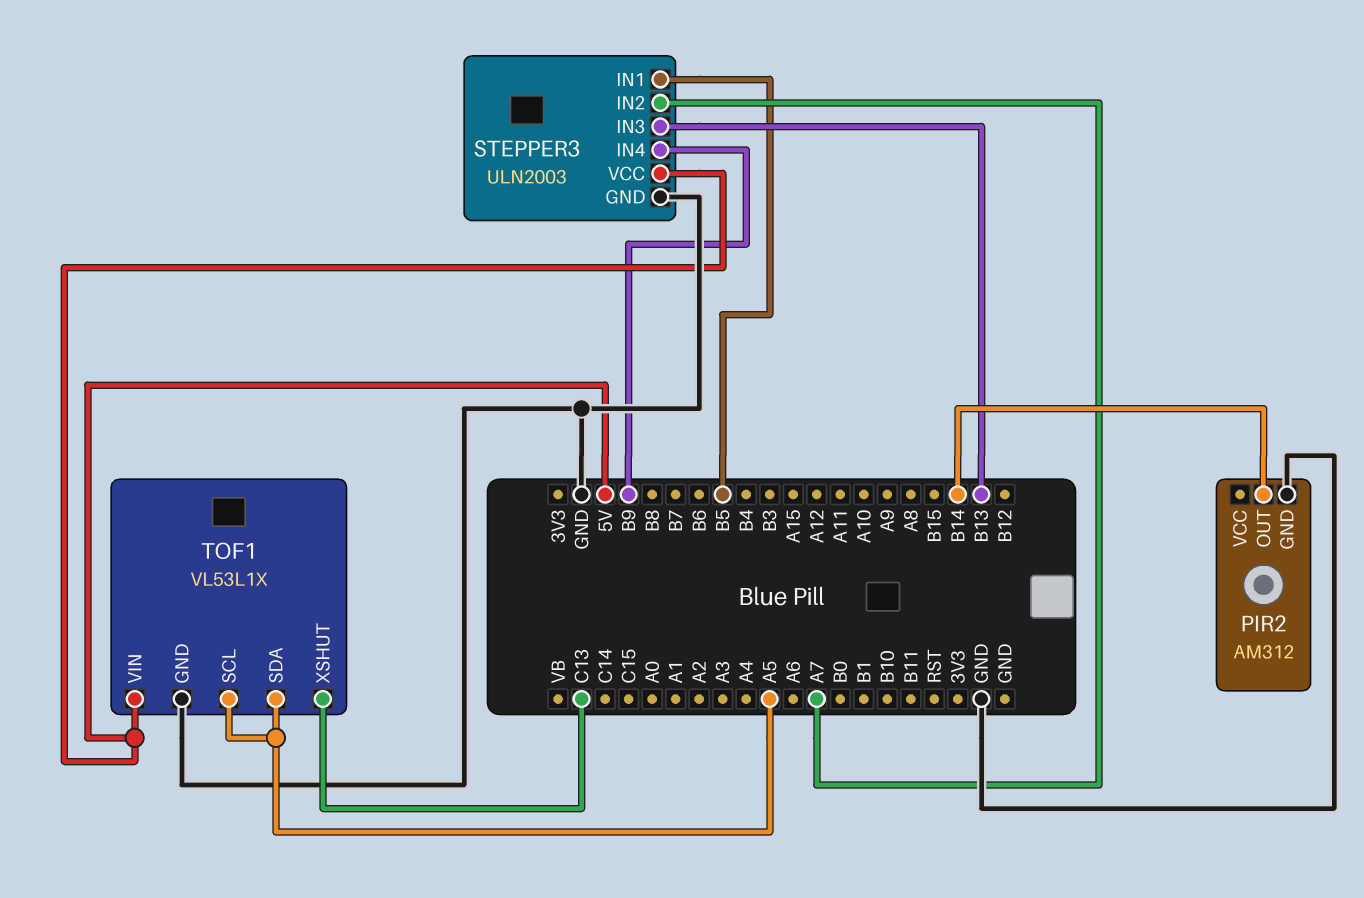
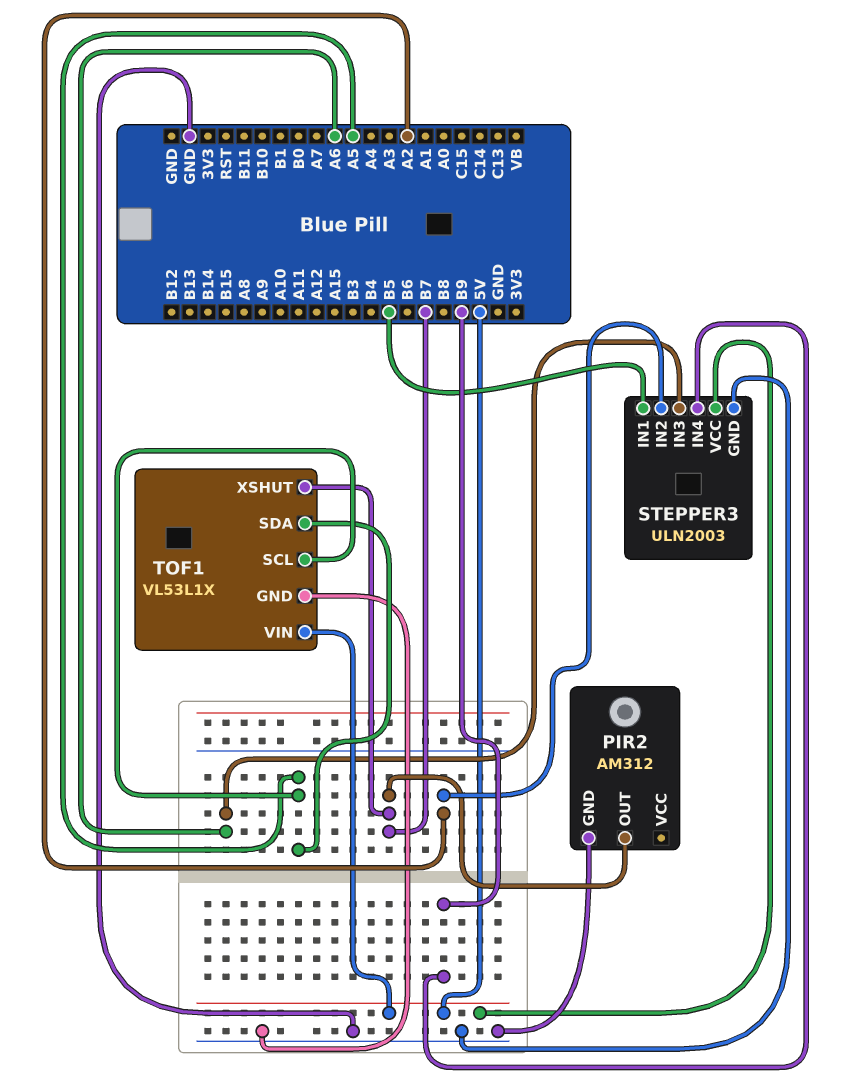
PIR2 pin OUT: B14 -> B7
STEPPER3 pin IN2: A7 -> A2
STEPPER3 pin IN3: B13 -> A6
TOF1 pin XSHUT: C13 -> B7

